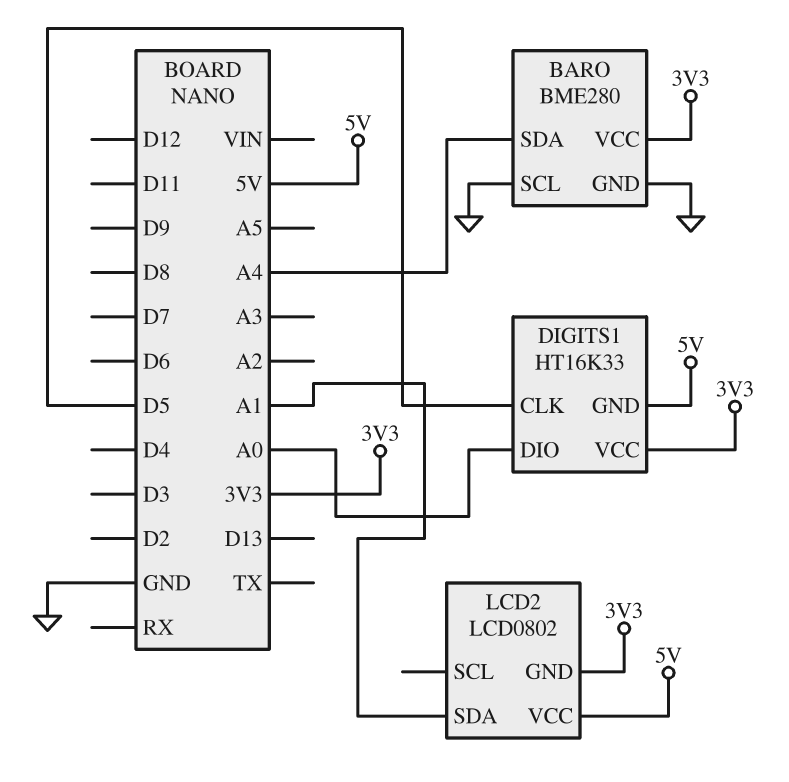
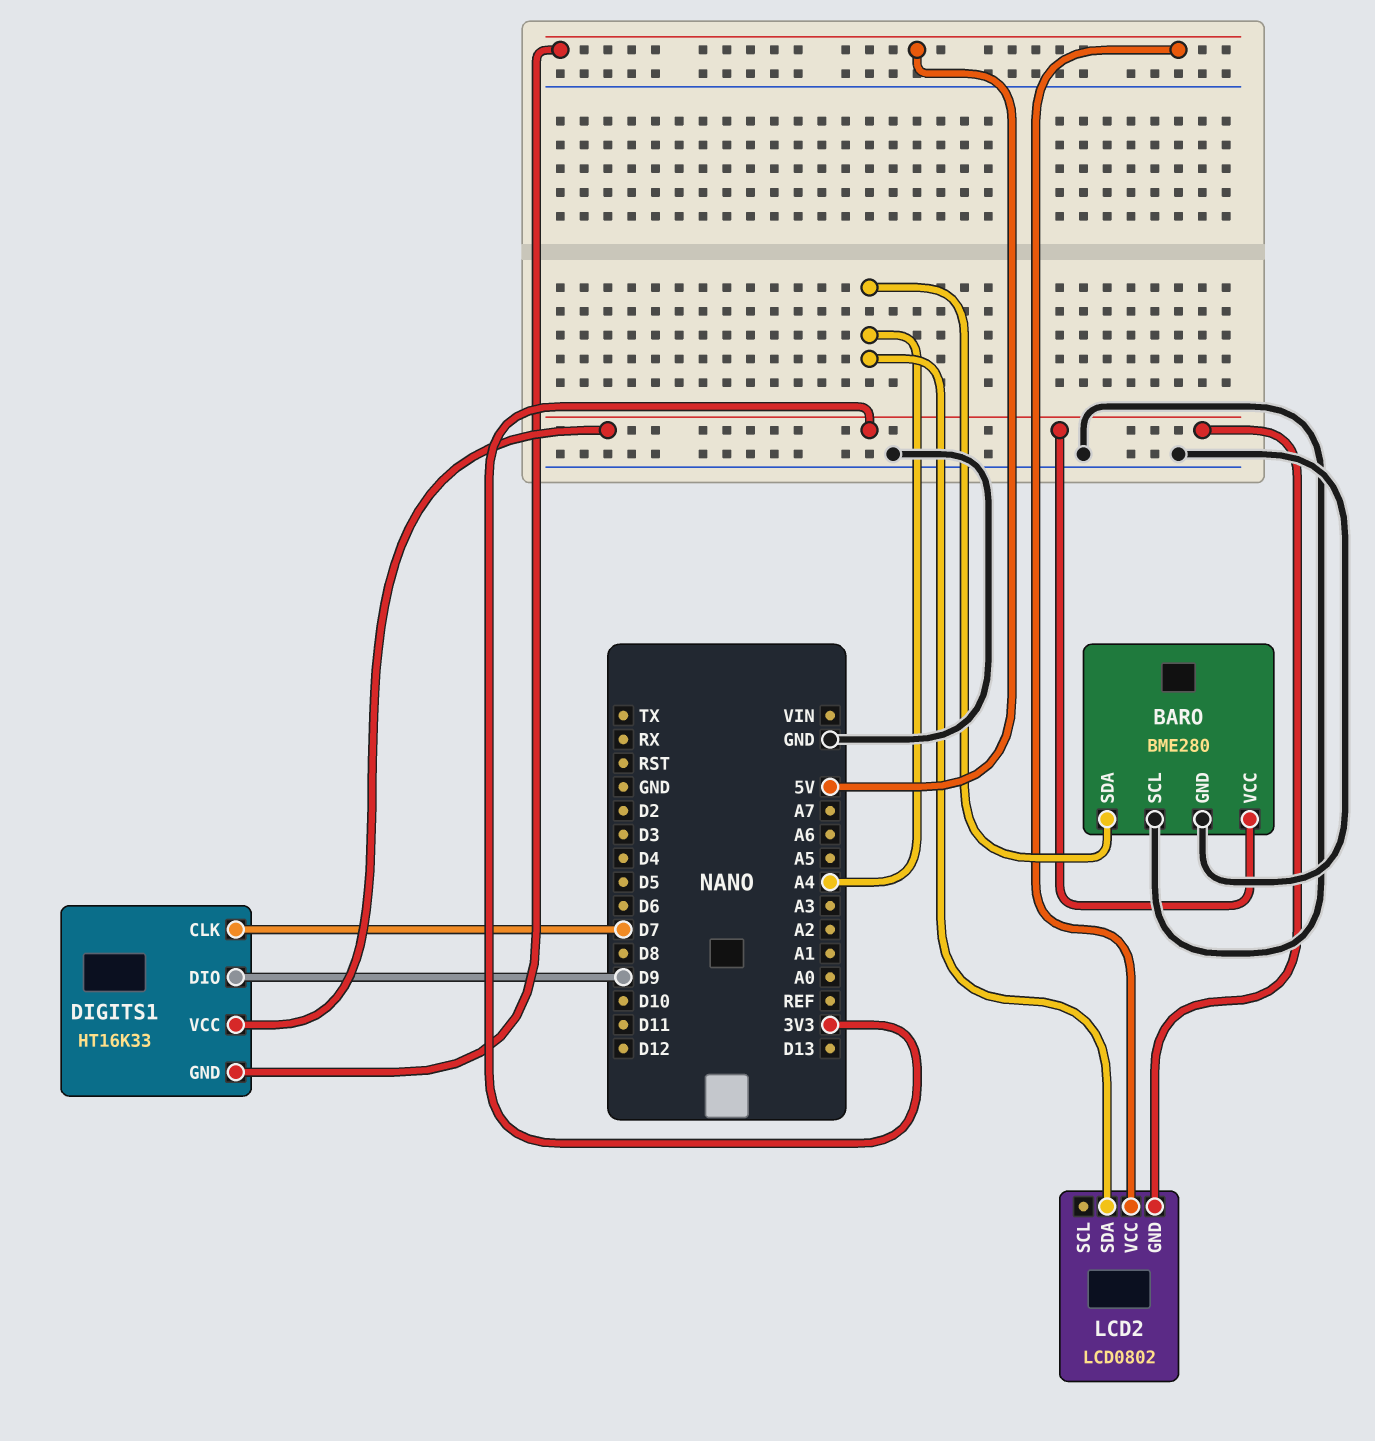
DIGITS1 pin CLK: D5 -> D7
DIGITS1 pin DIO: A0 -> D9
LCD2 pin SDA: A1 -> A4

